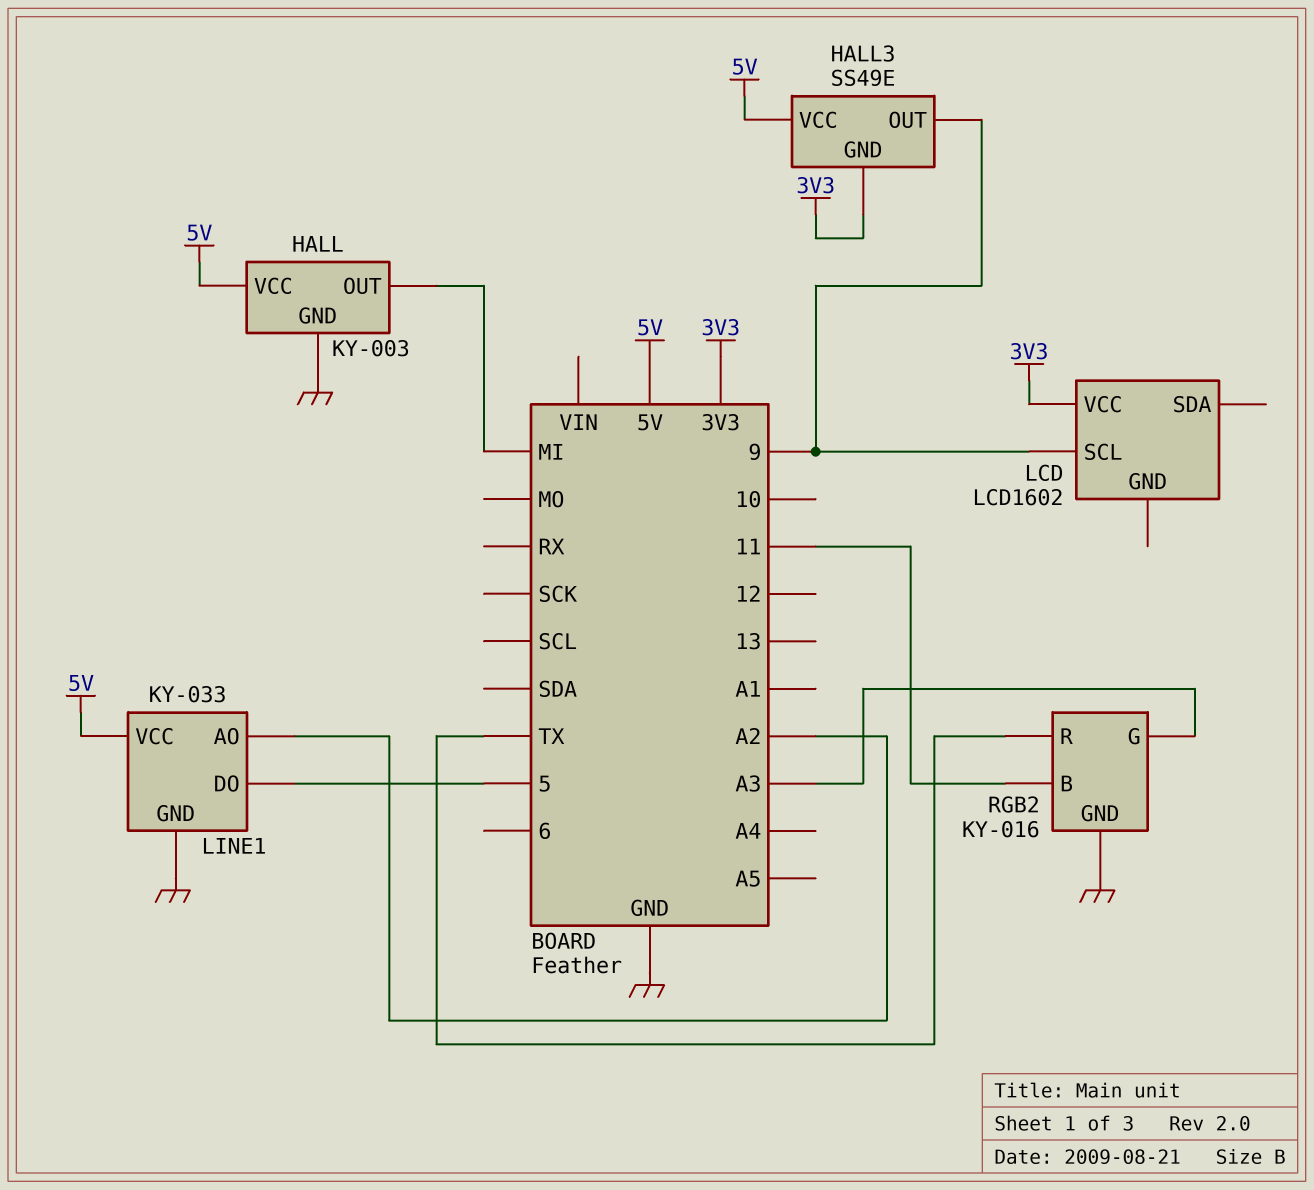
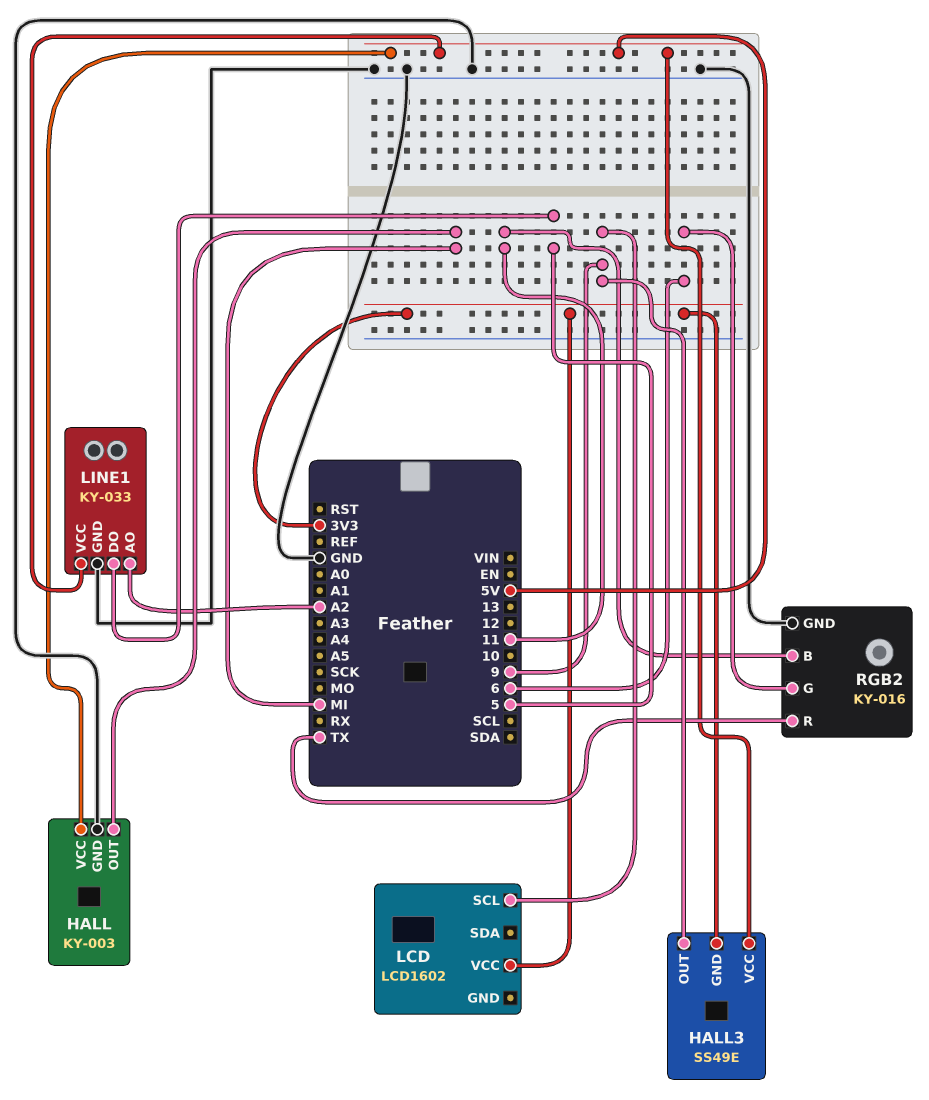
RGB2 pin G: A3 -> 6

